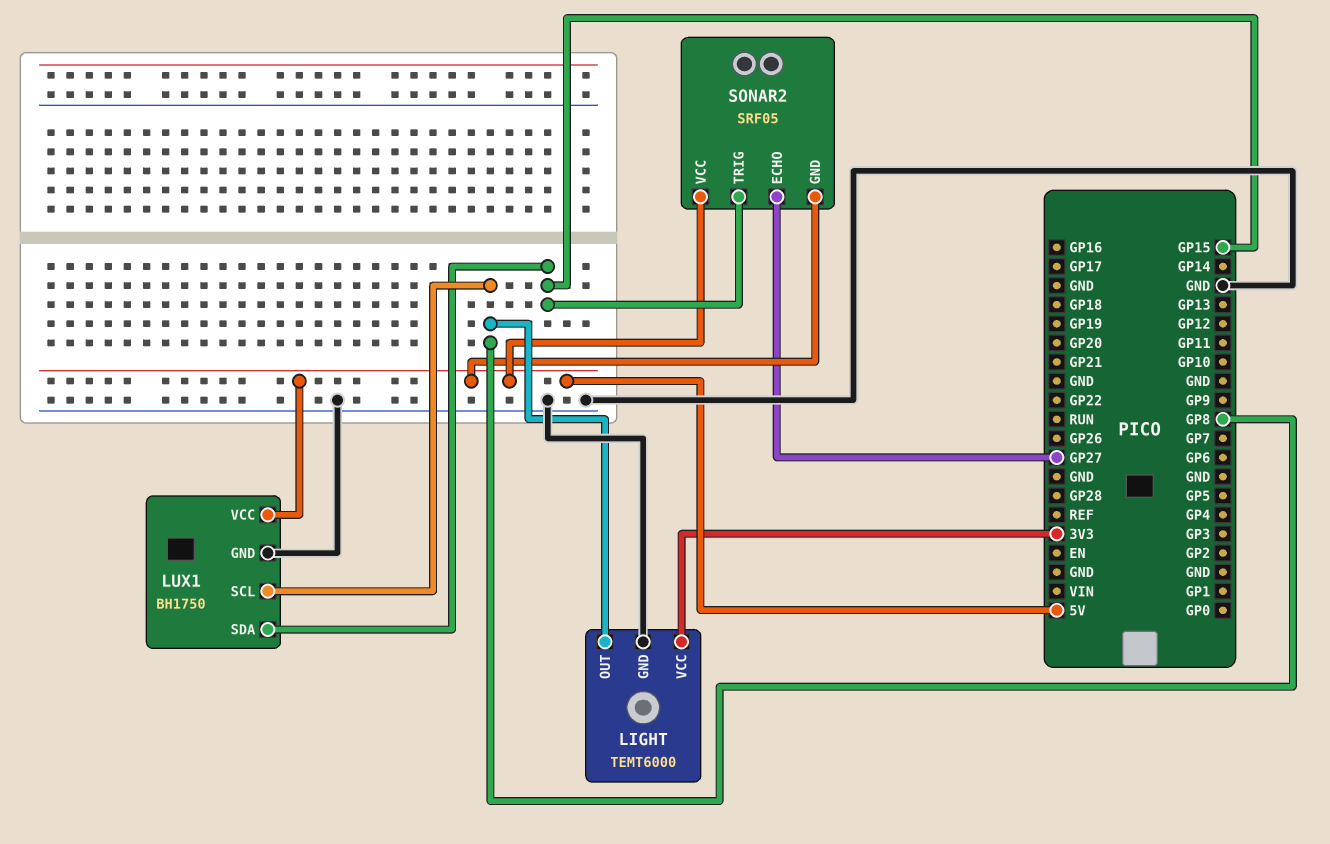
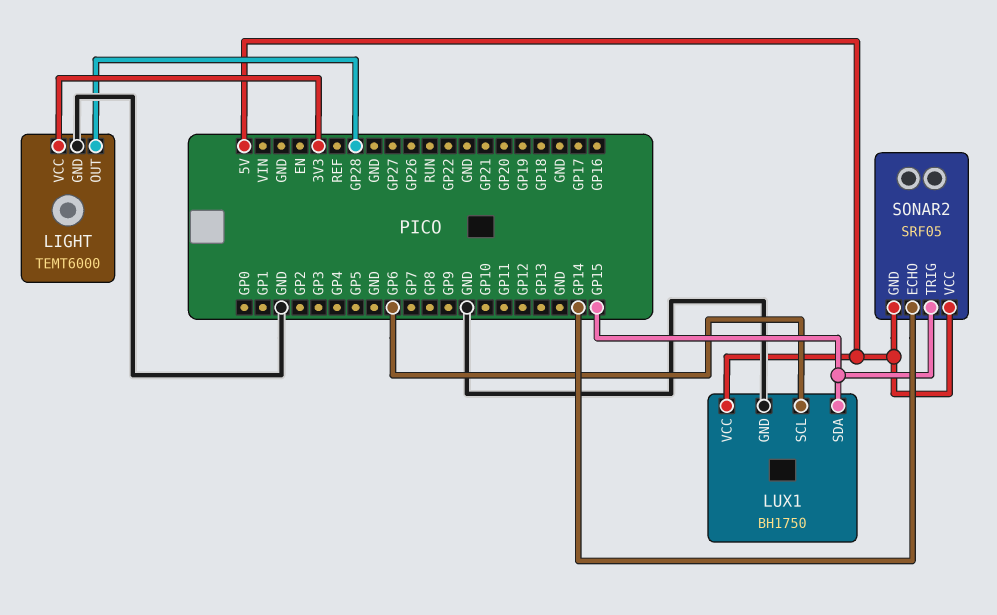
LIGHT pin OUT: GP8 -> GP28
LUX1 pin SCL: GP8 -> GP6
SONAR2 pin ECHO: GP27 -> GP14

